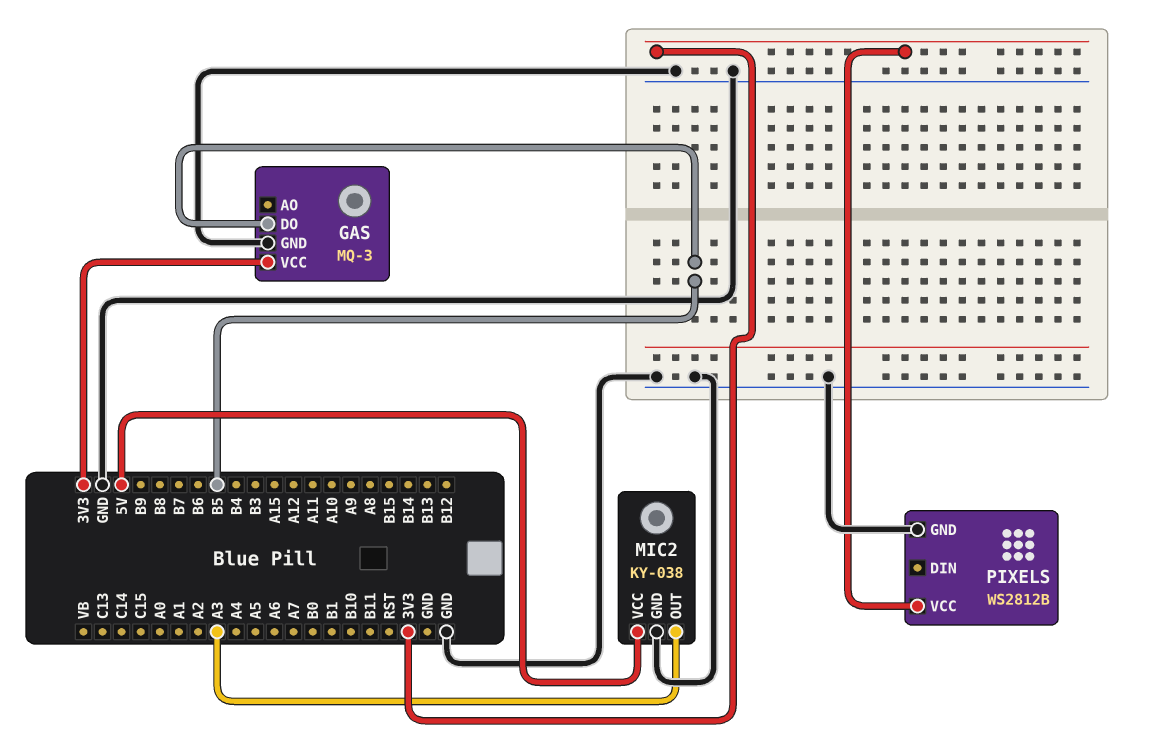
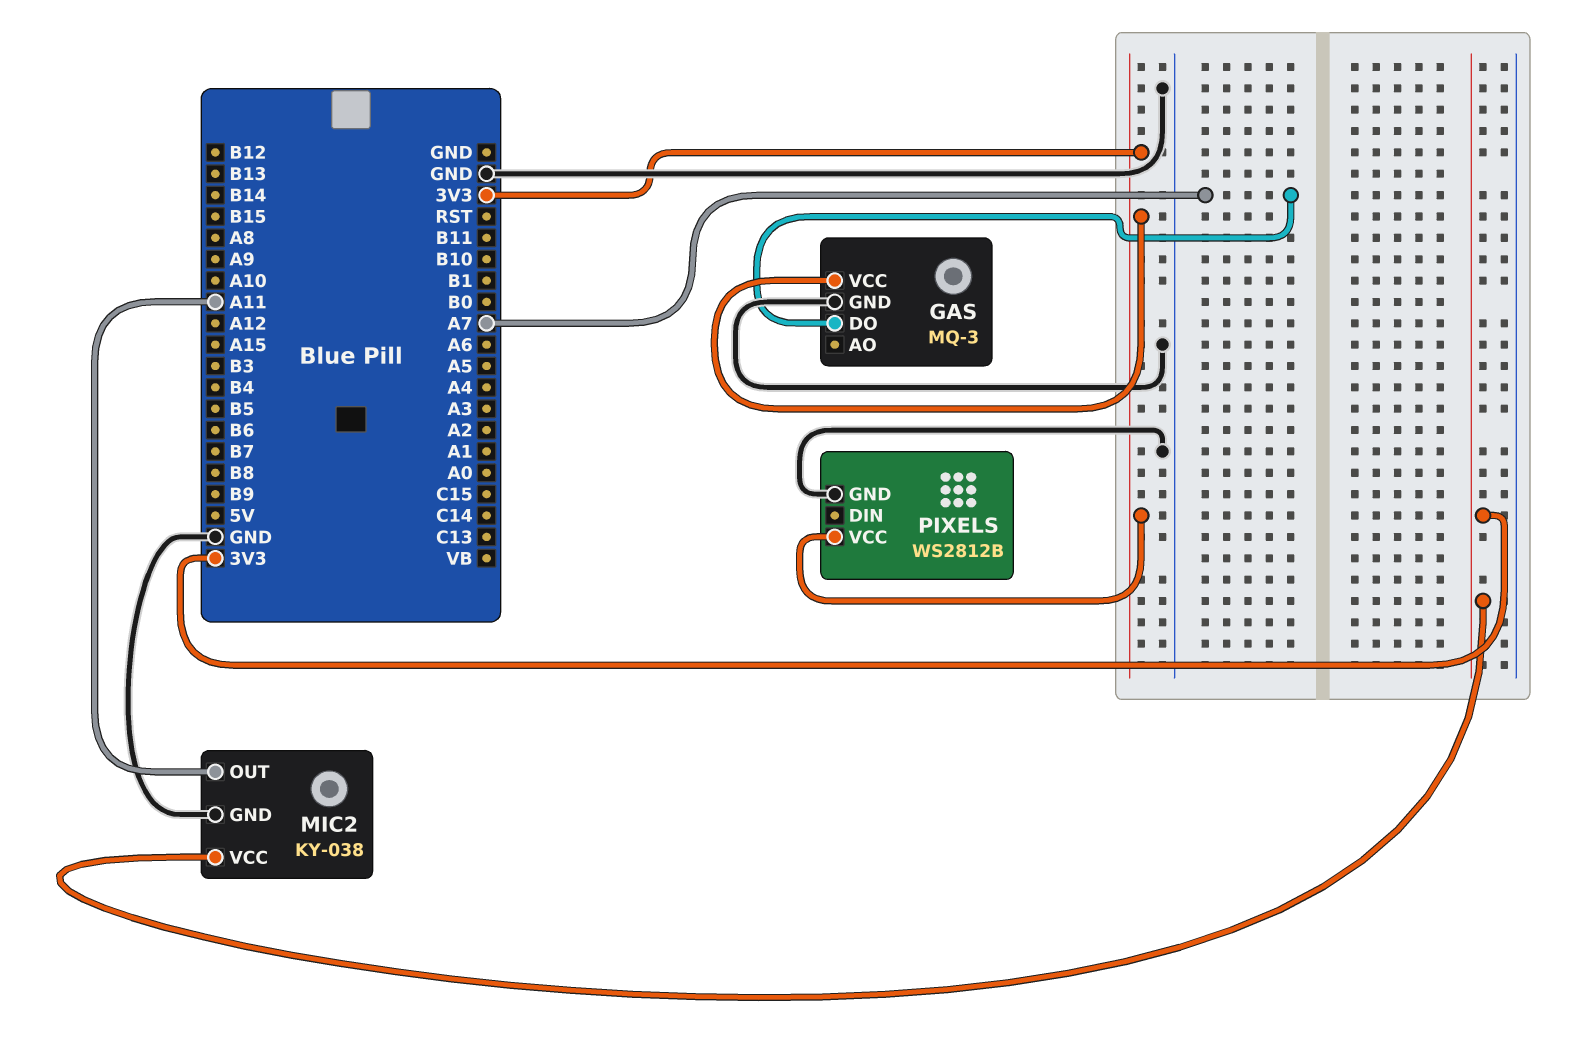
GAS pin DO: B5 -> A7
MIC2 pin OUT: A3 -> A11
MIC2 pin VCC: 5V -> 3V3

